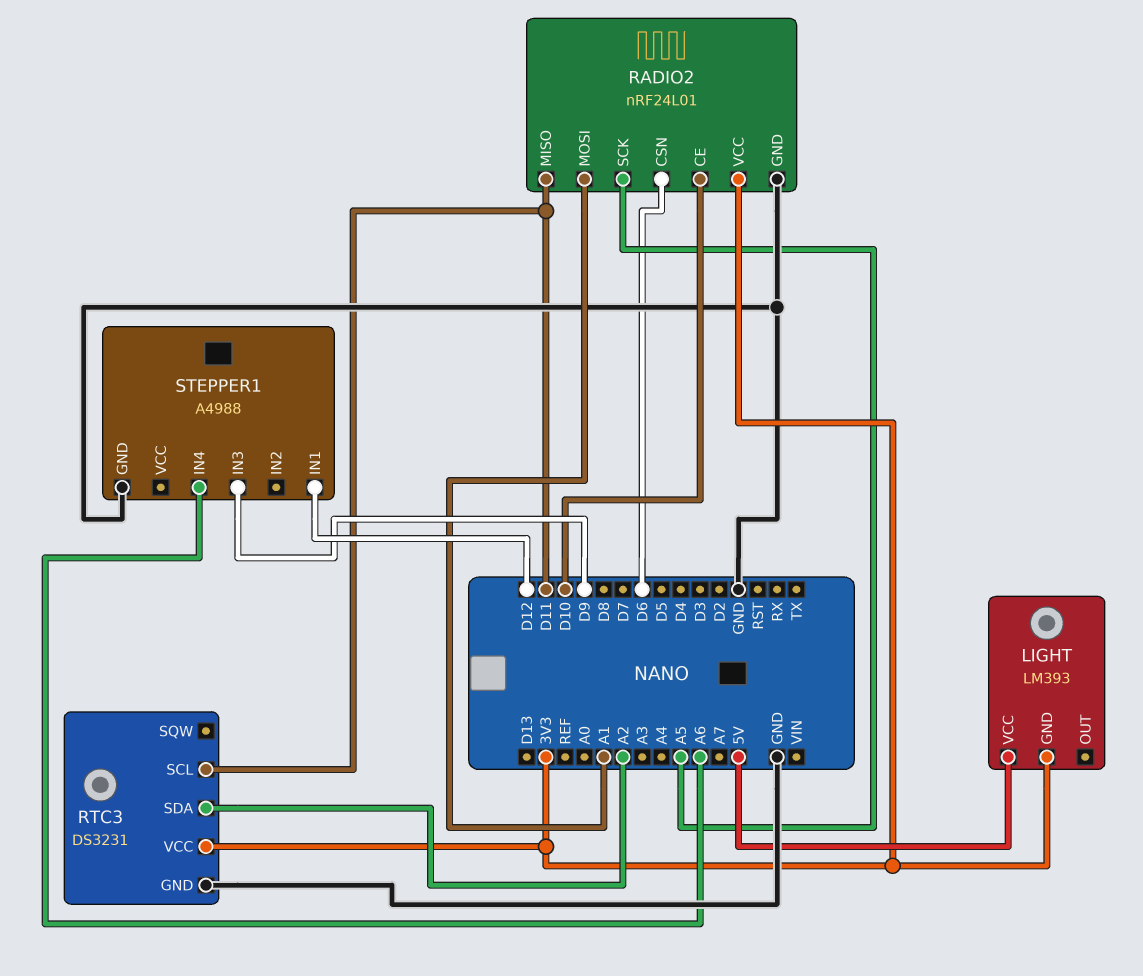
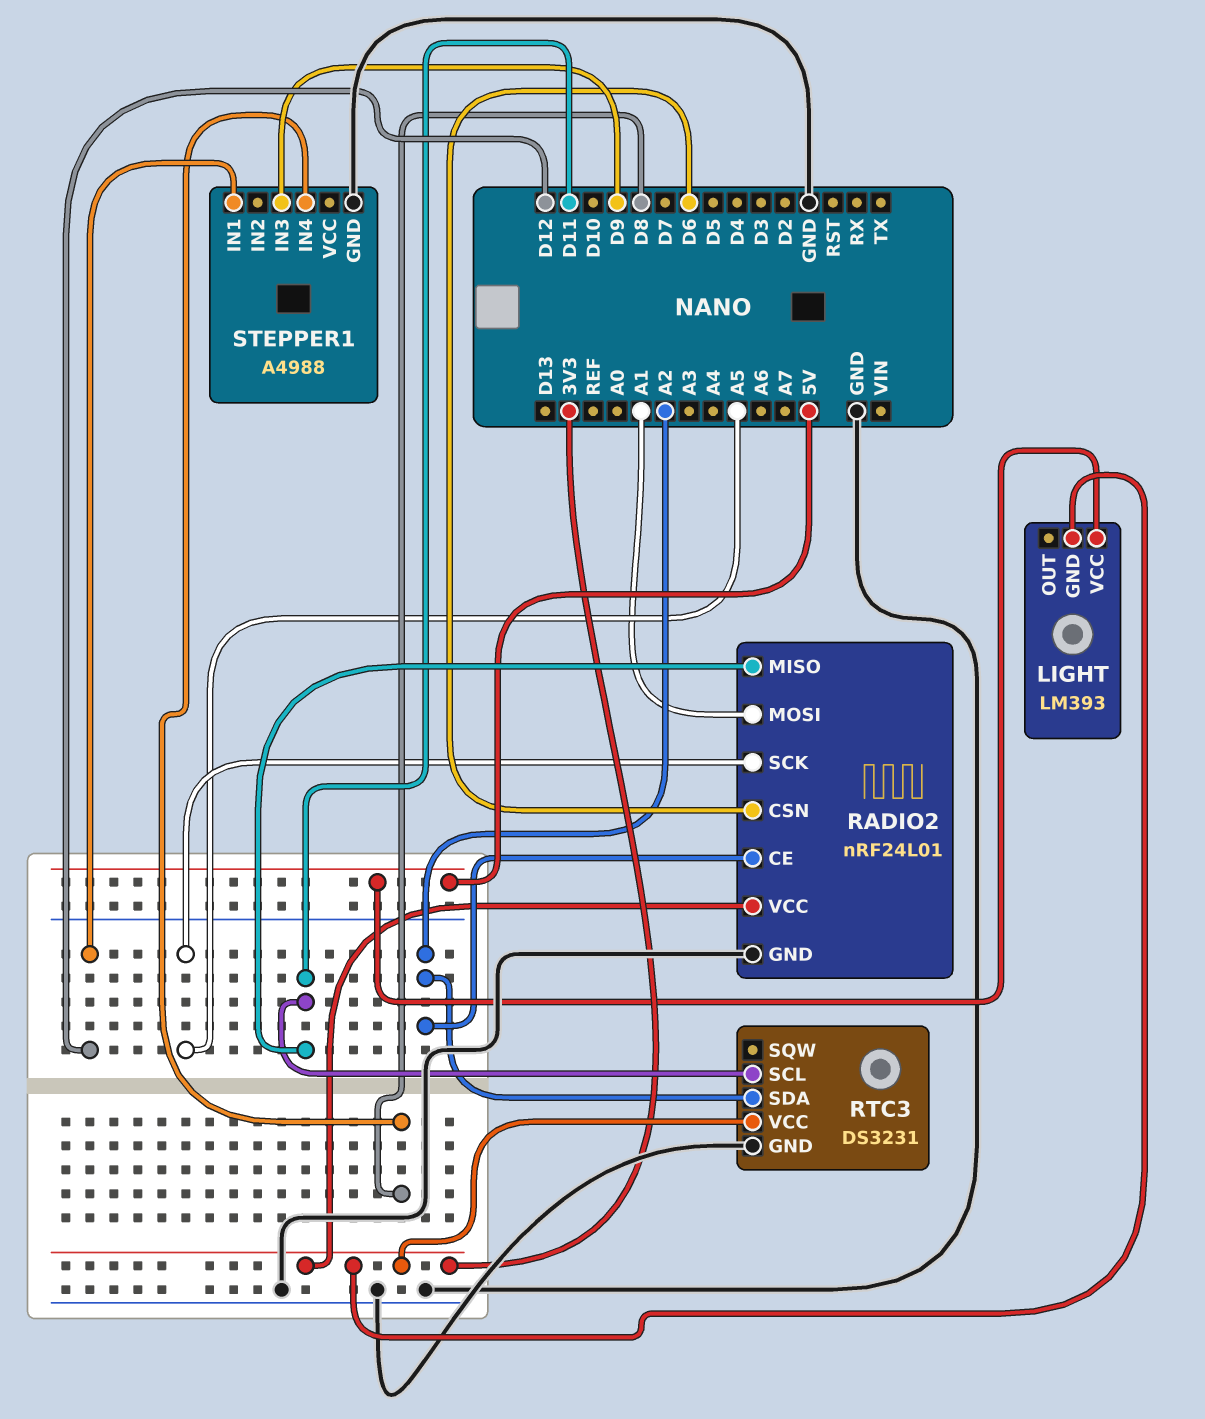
RADIO2 pin CE: D10 -> A2
STEPPER1 pin IN4: A6 -> D8

